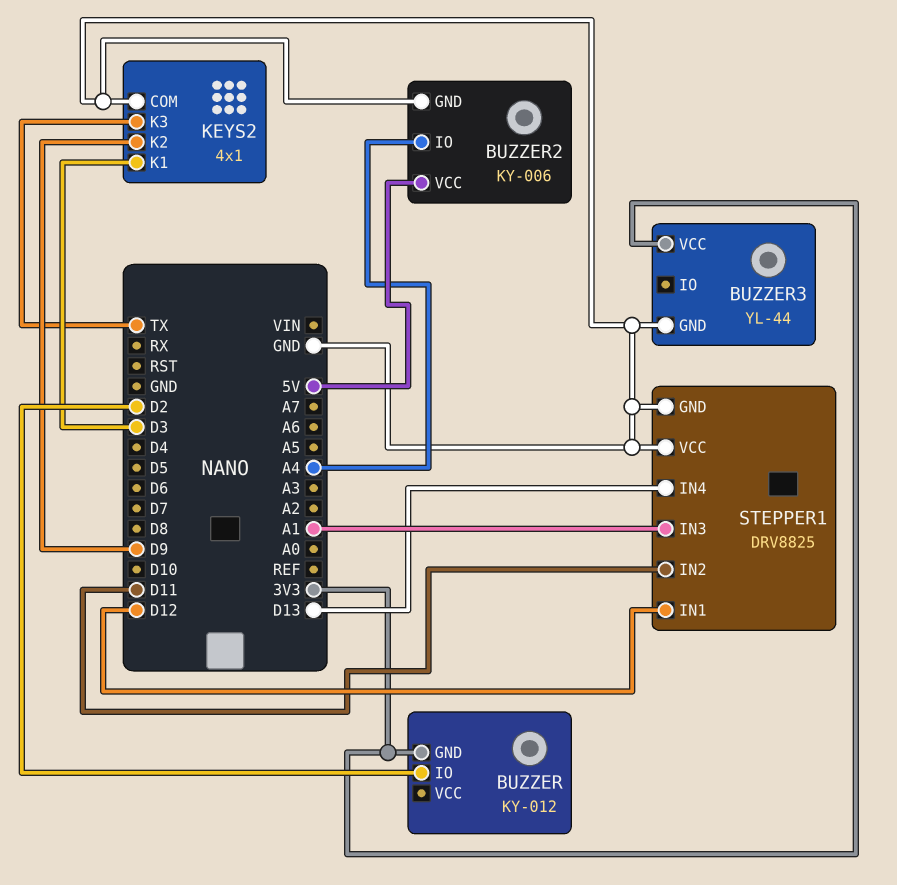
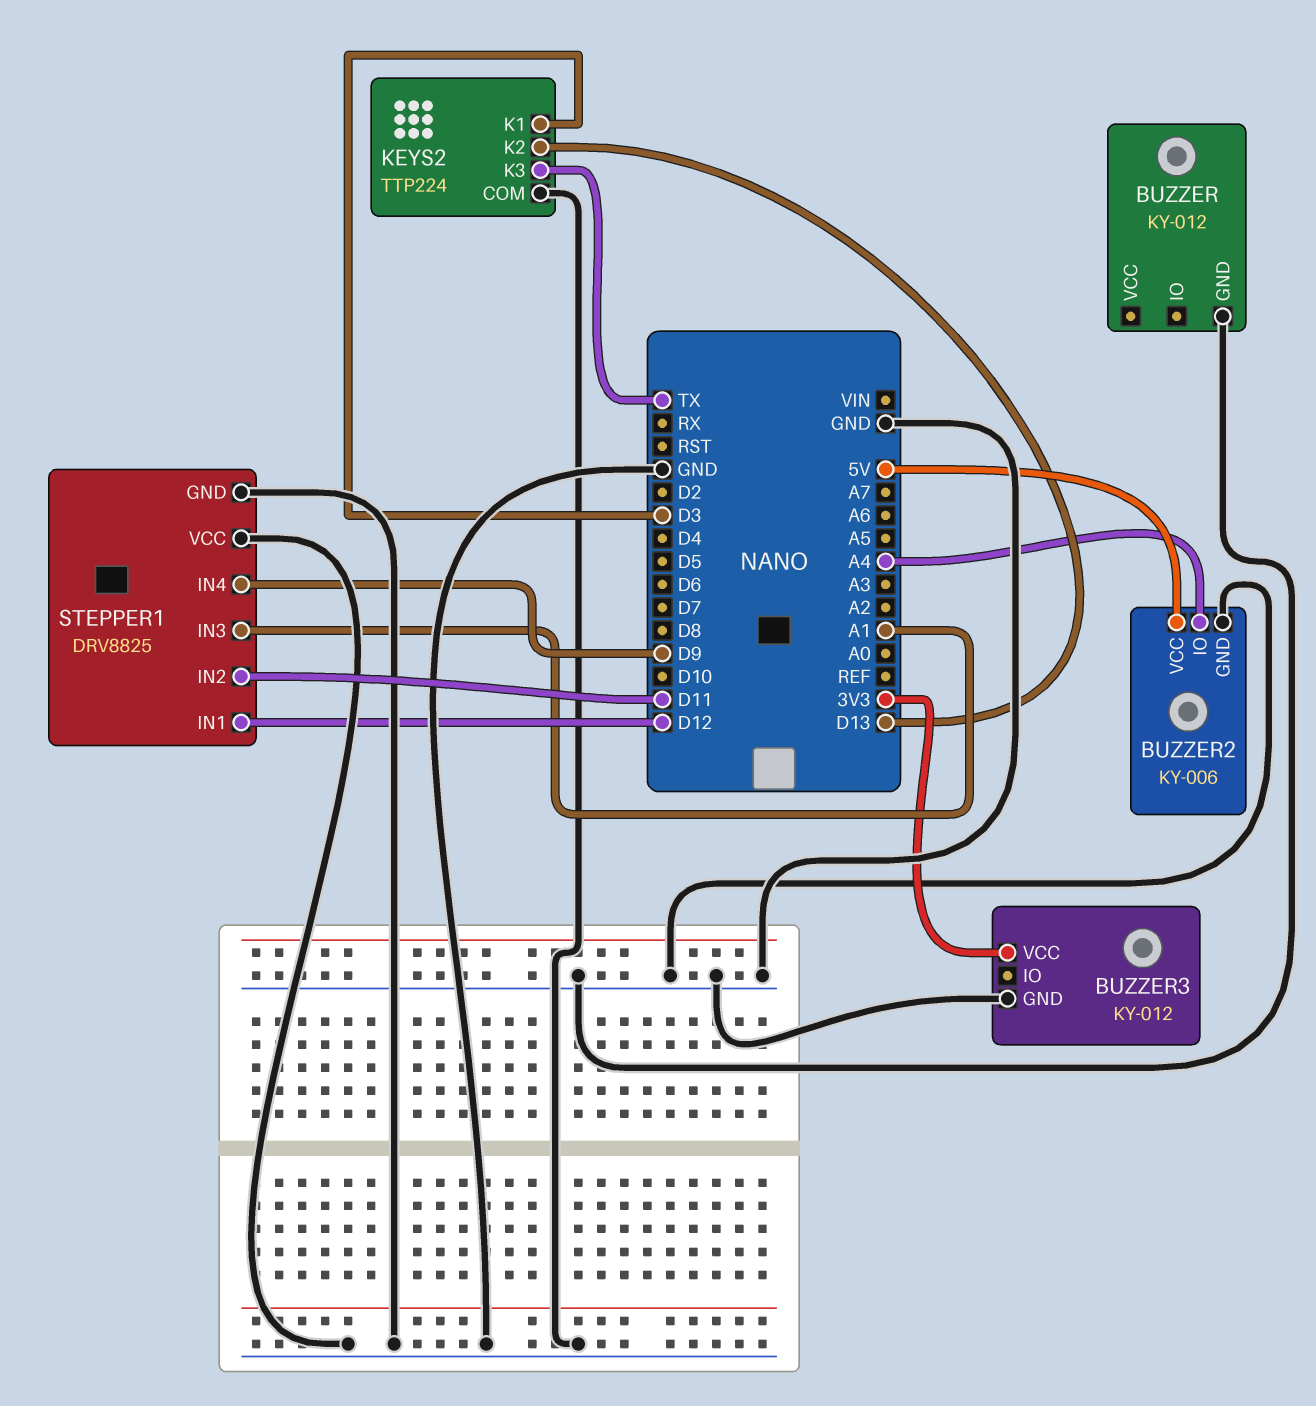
BUZZER pin GND: 3V3 -> GND
BUZZER pin IO: D2 -> none
BUZZER3: YL-44 -> KY-012
KEYS2: 4x1 -> TTP224
KEYS2 pin K2: D9 -> D13
STEPPER1 pin IN4: D13 -> D9

